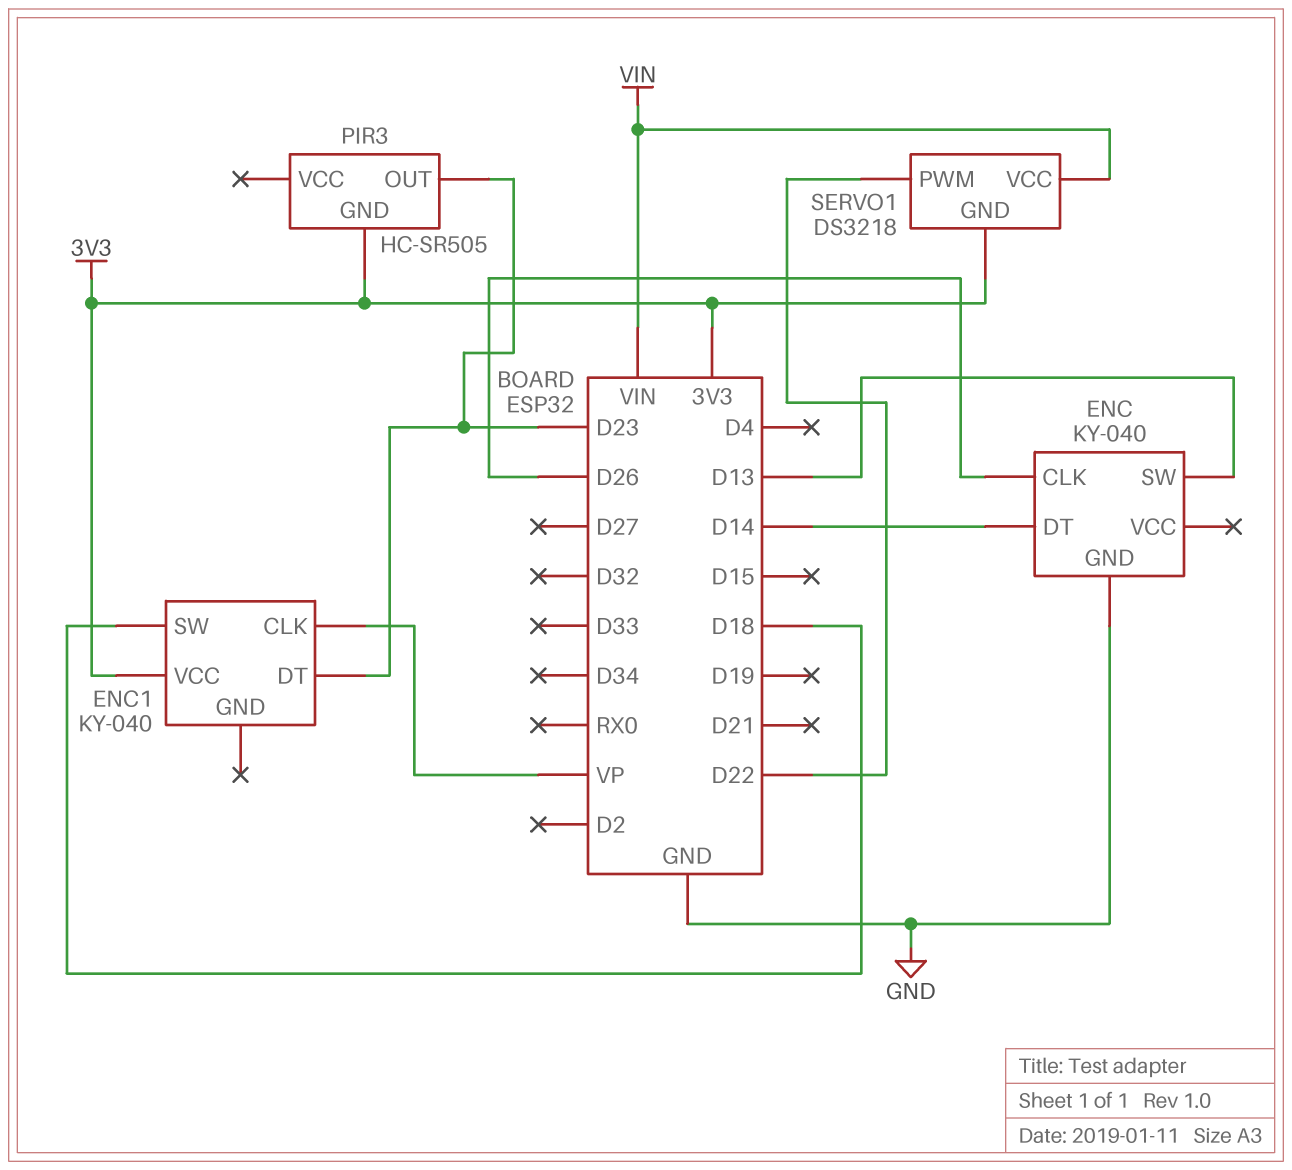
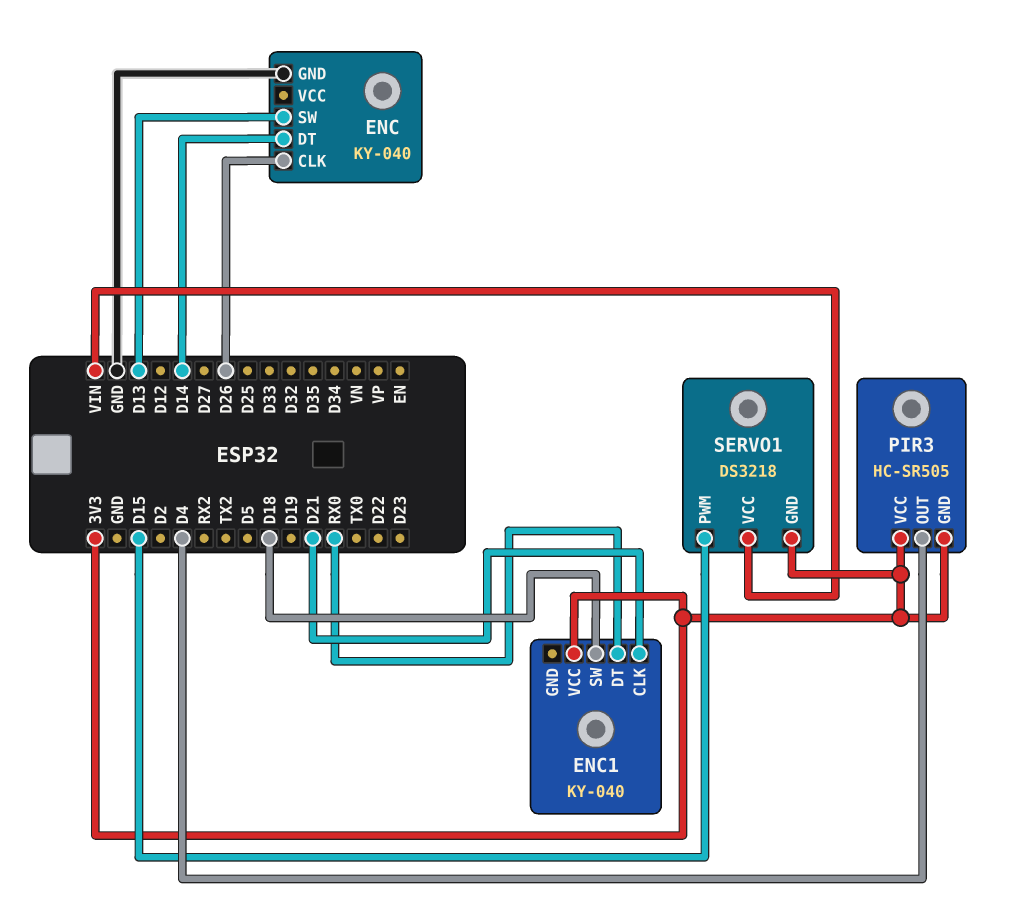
ENC1 pin CLK: VP -> D21
ENC1 pin DT: D23 -> RX0
PIR3 pin OUT: D23 -> D4
PIR3 pin VCC: none -> 3V3
SERVO1 pin PWM: D22 -> D15

